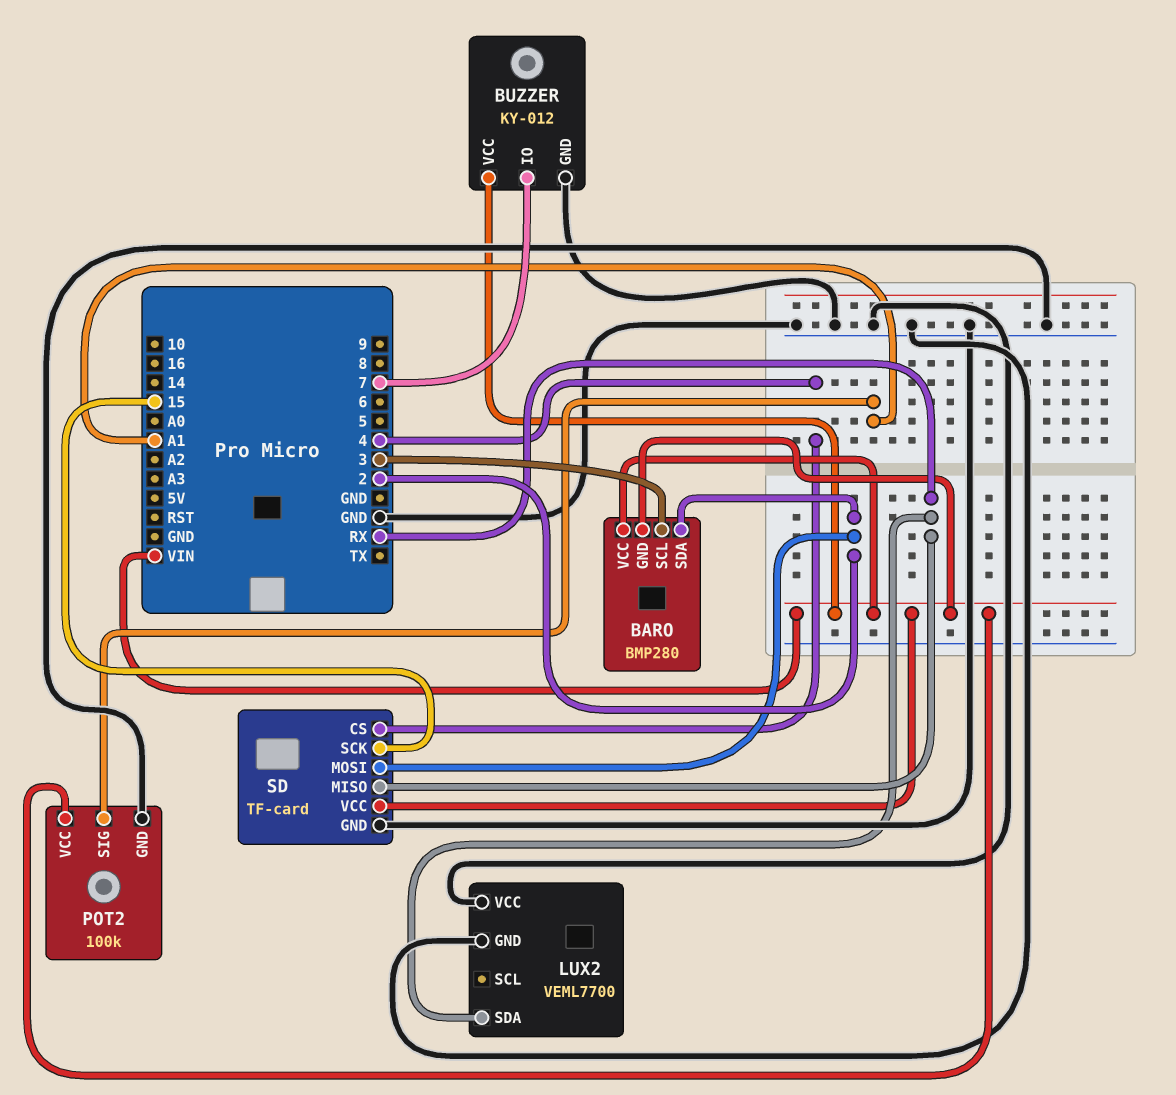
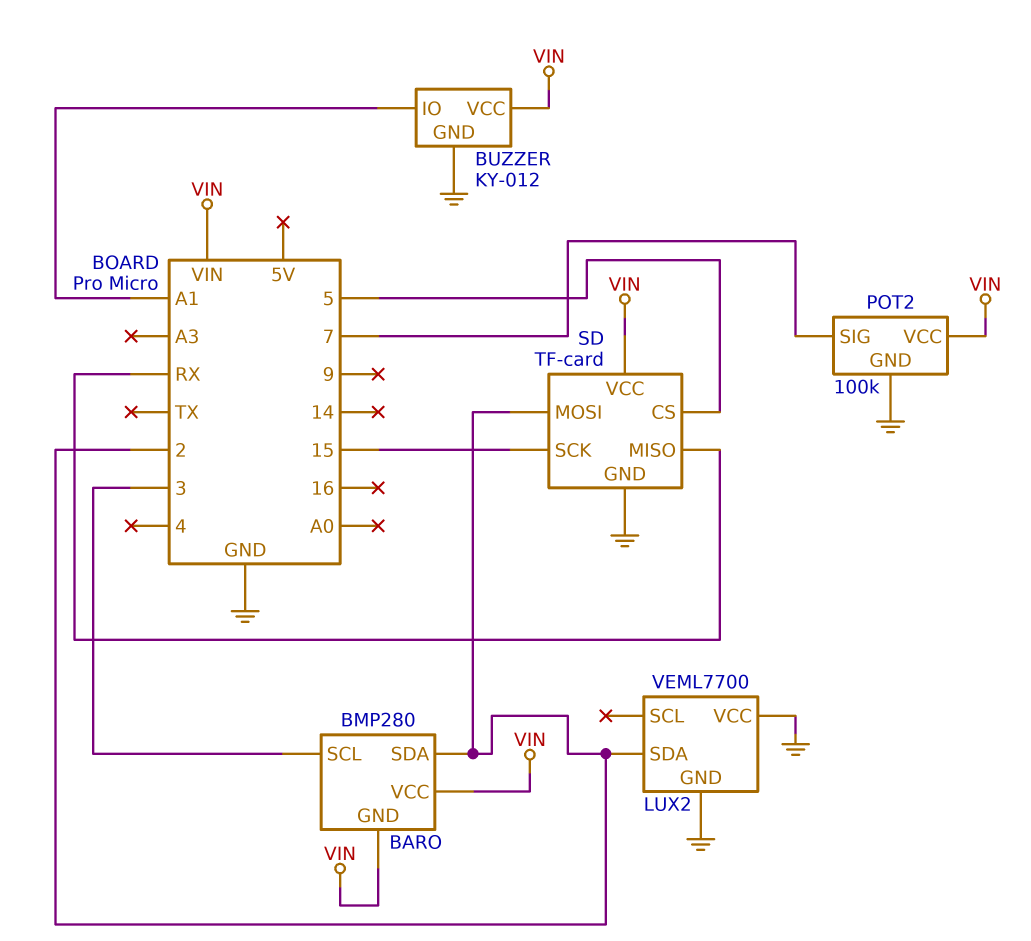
BUZZER pin IO: 7 -> A1
LUX2 pin SDA: RX -> 2
POT2 pin SIG: A1 -> 7
SD pin CS: 4 -> 5

